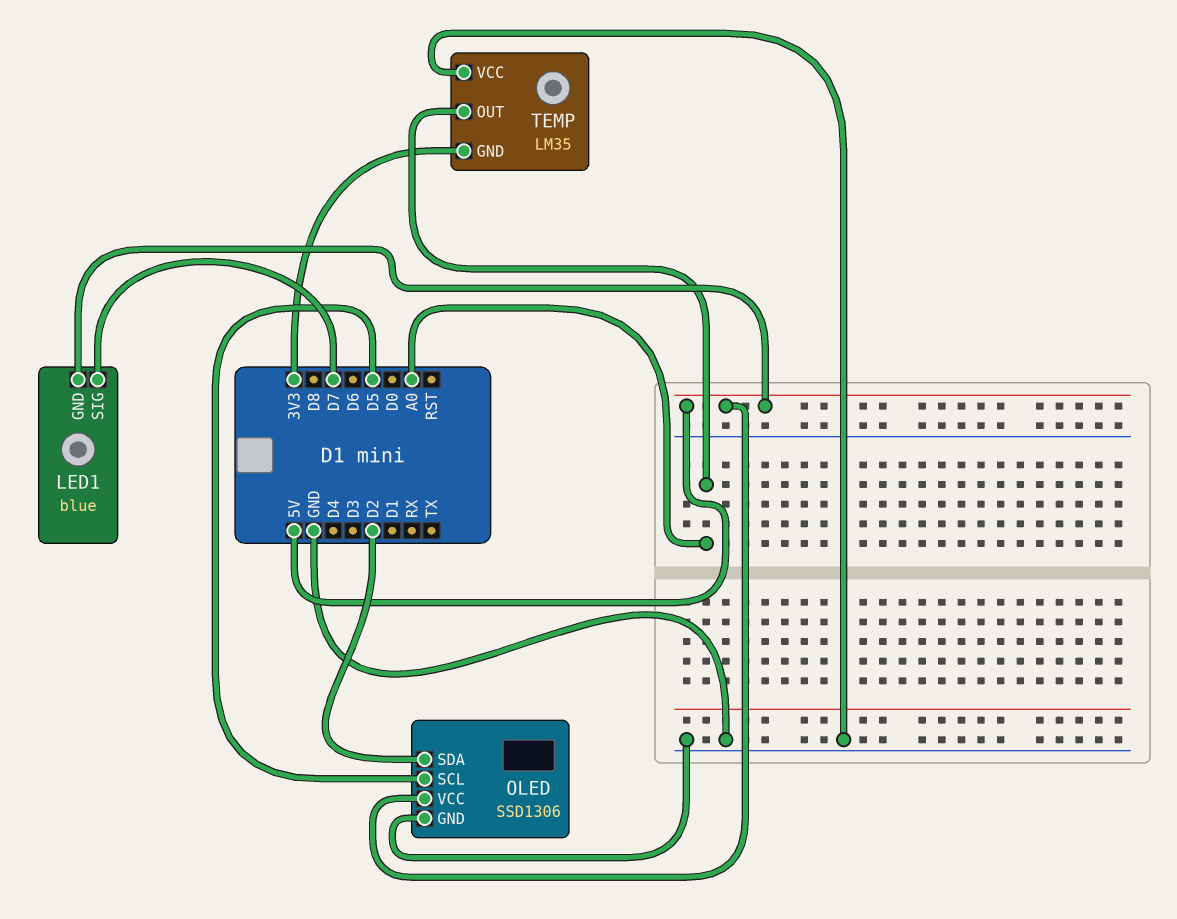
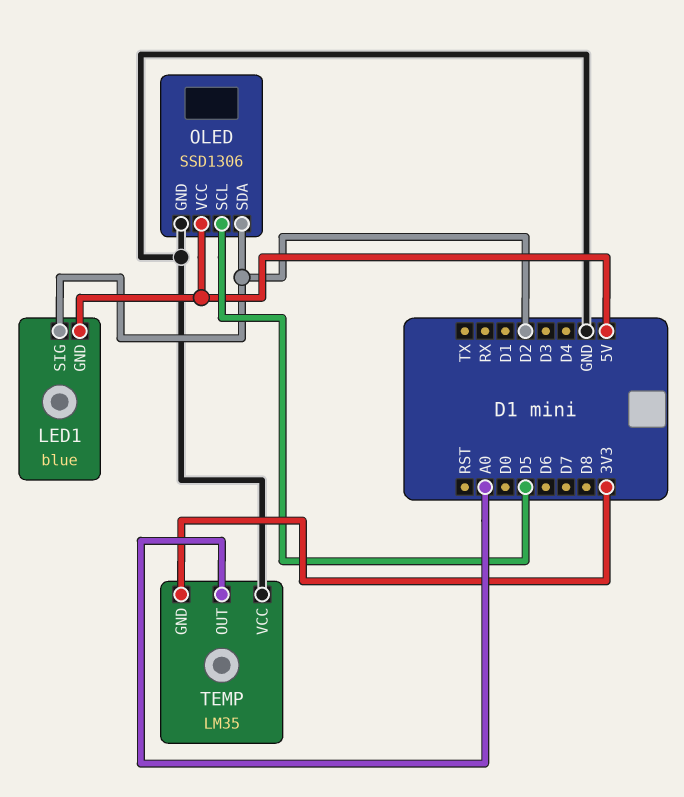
LED1 pin SIG: D7 -> D2

